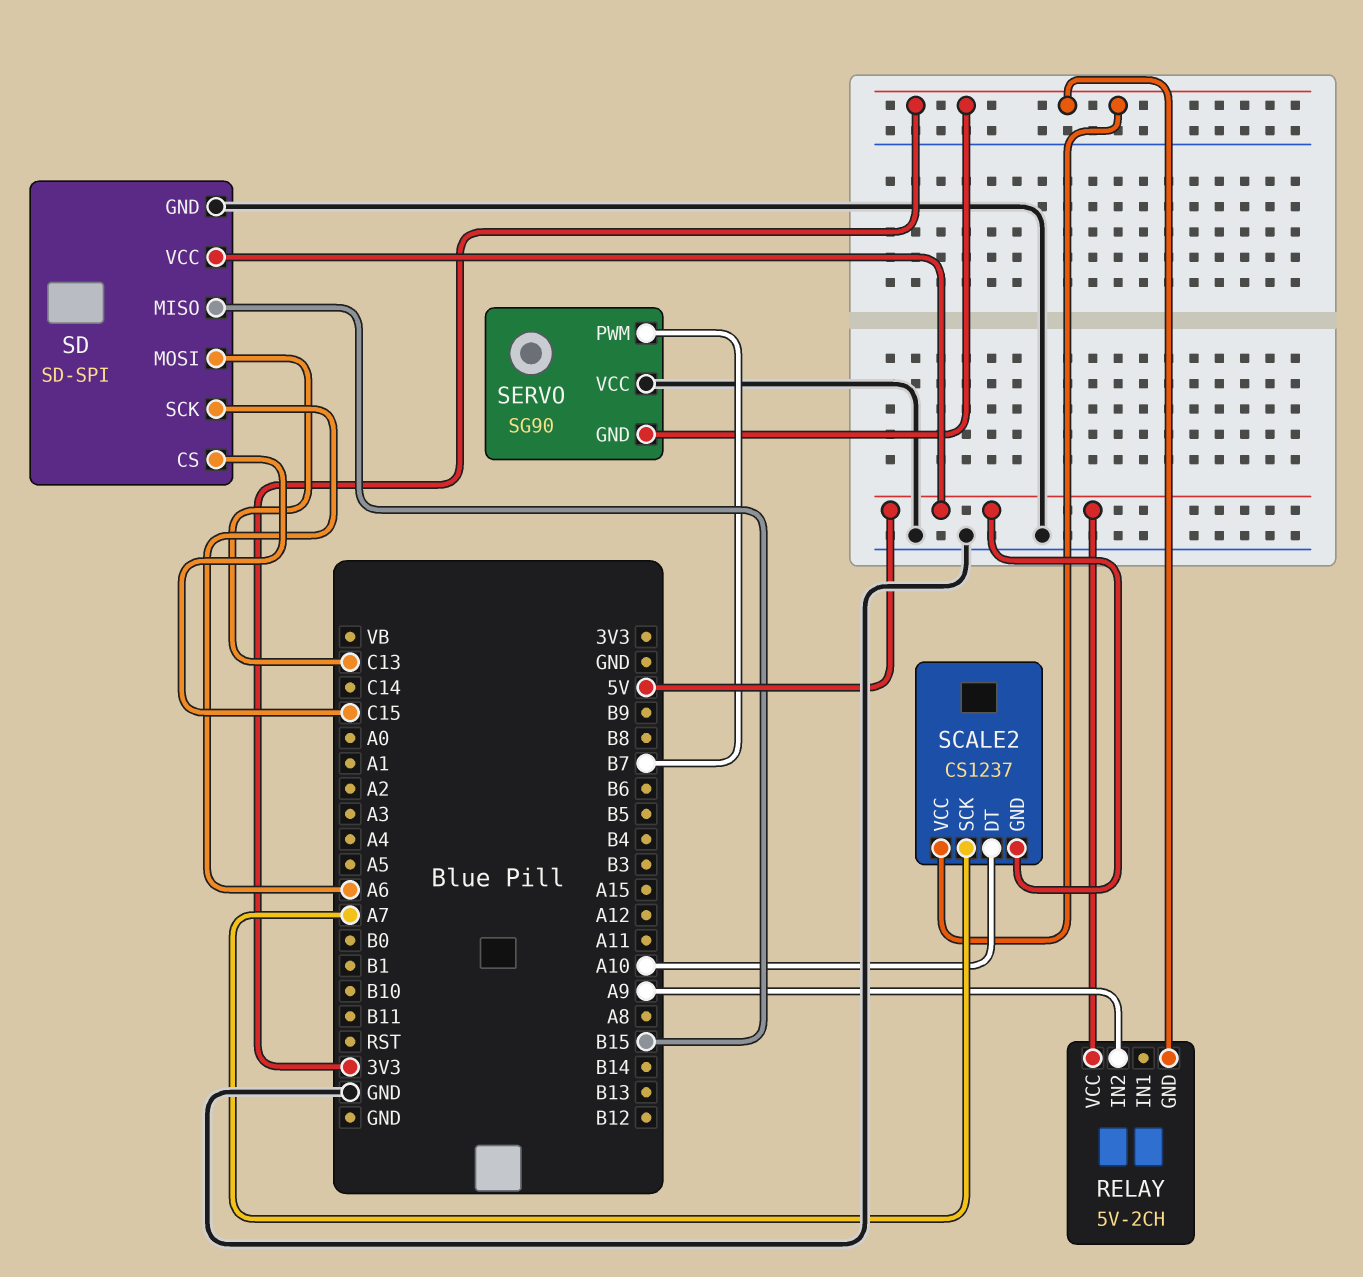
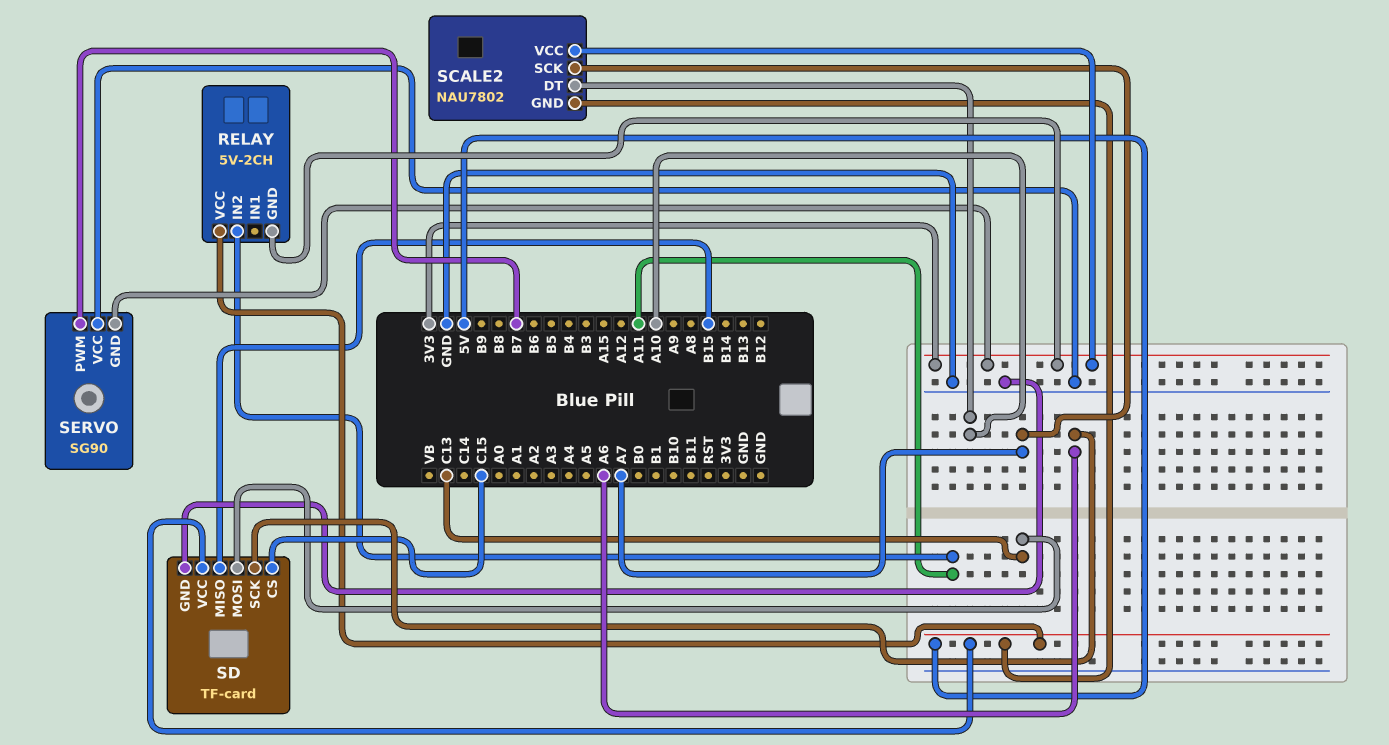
RELAY pin IN2: A9 -> A11
SCALE2: CS1237 -> NAU7802
SD: SD-SPI -> TF-card

